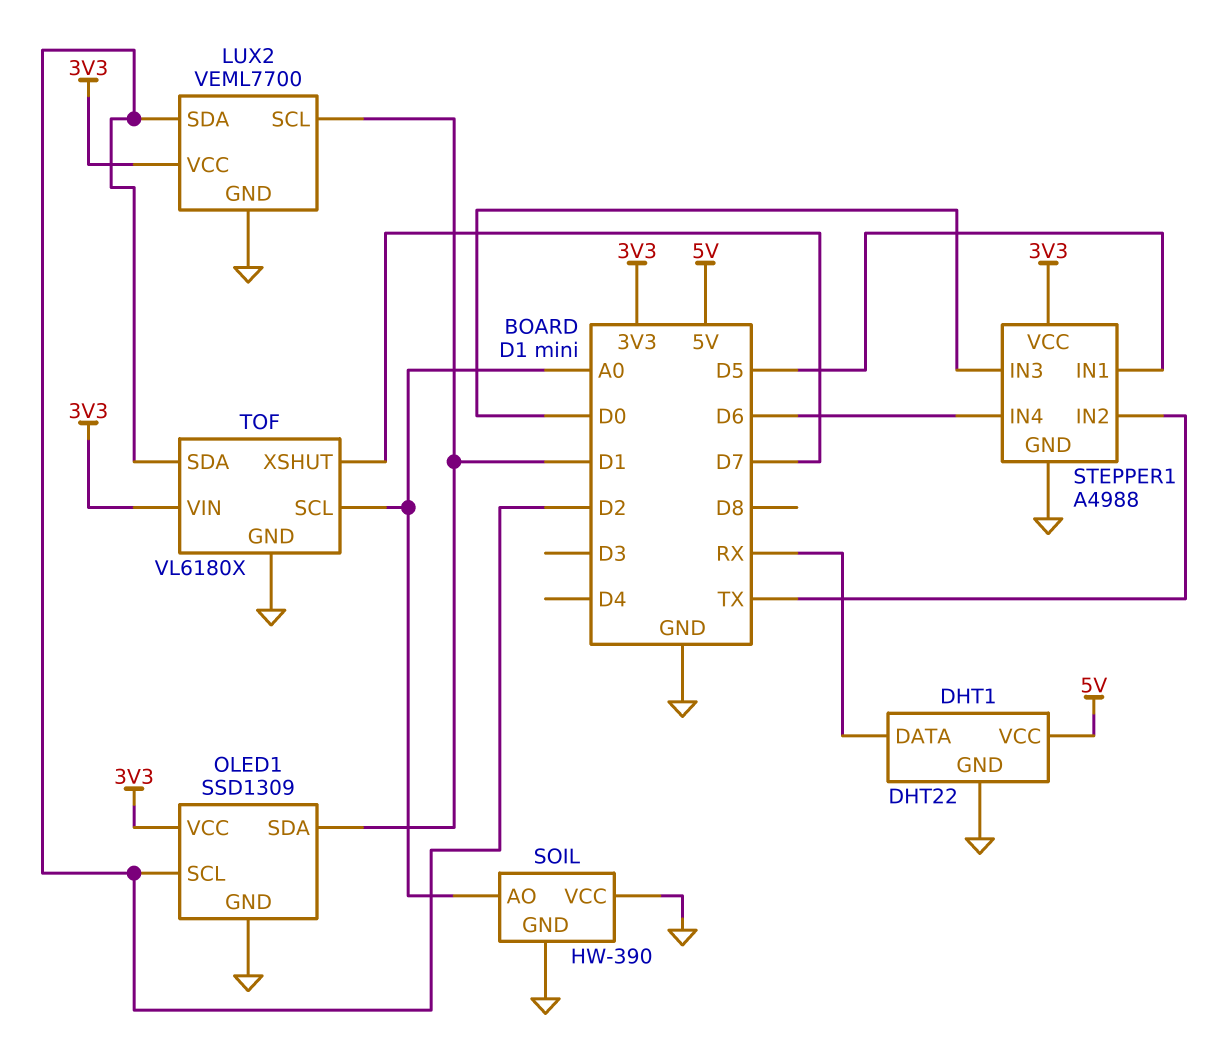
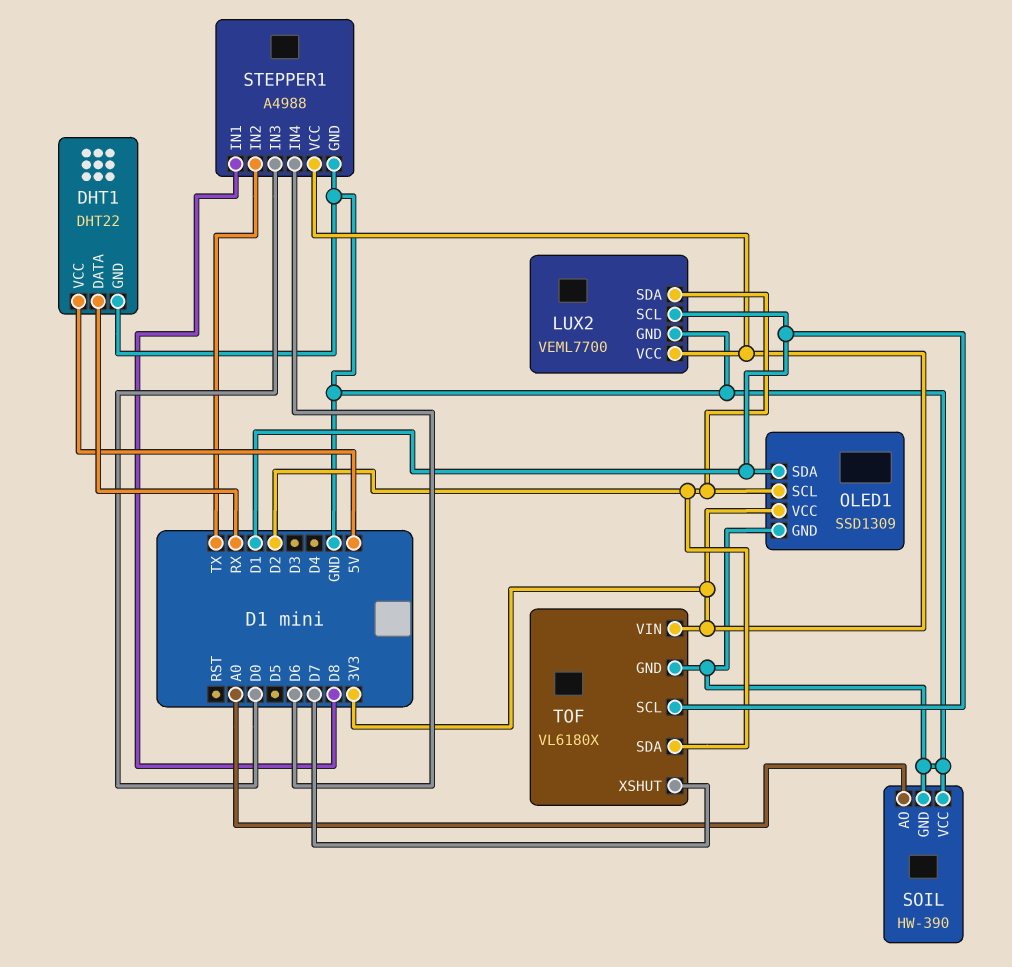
STEPPER1 pin IN1: D5 -> D8
TOF pin SCL: A0 -> D1

